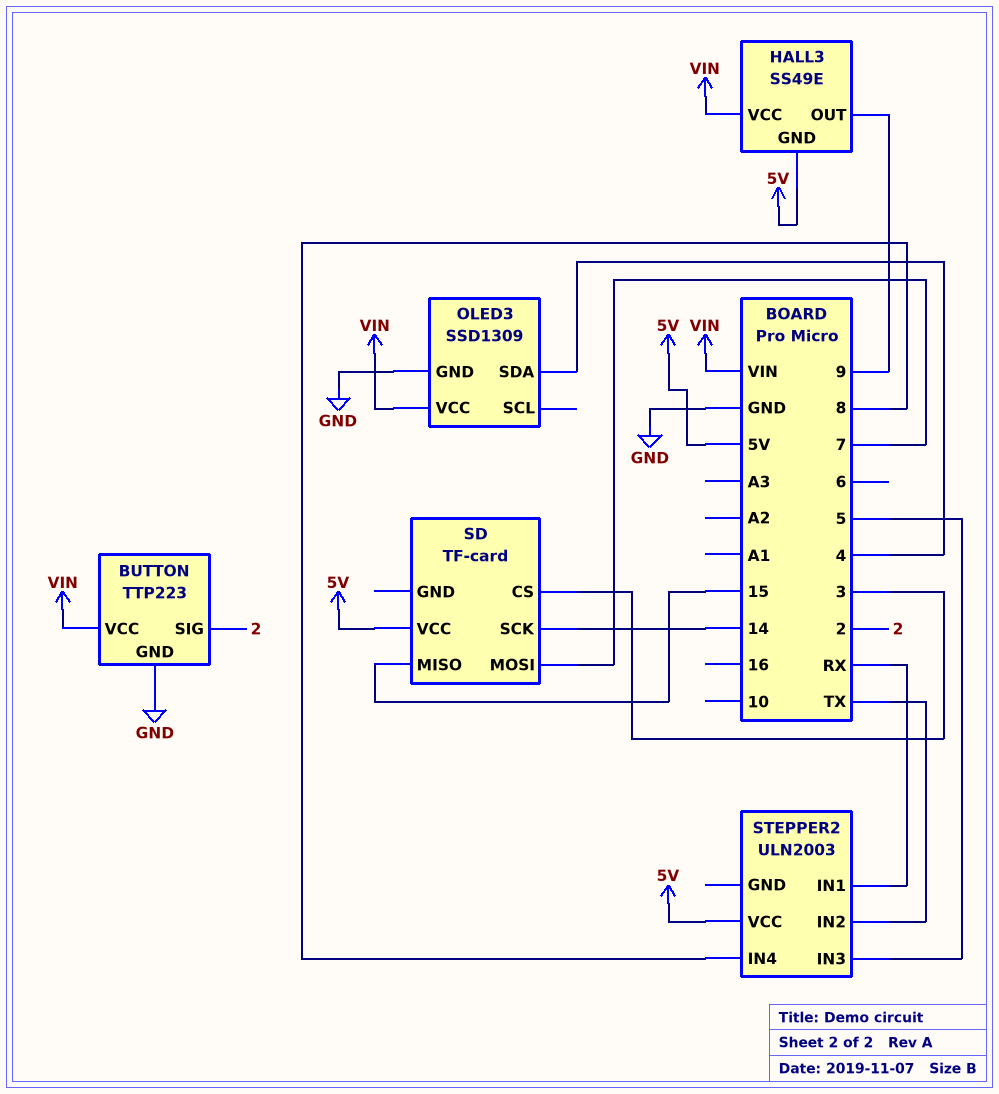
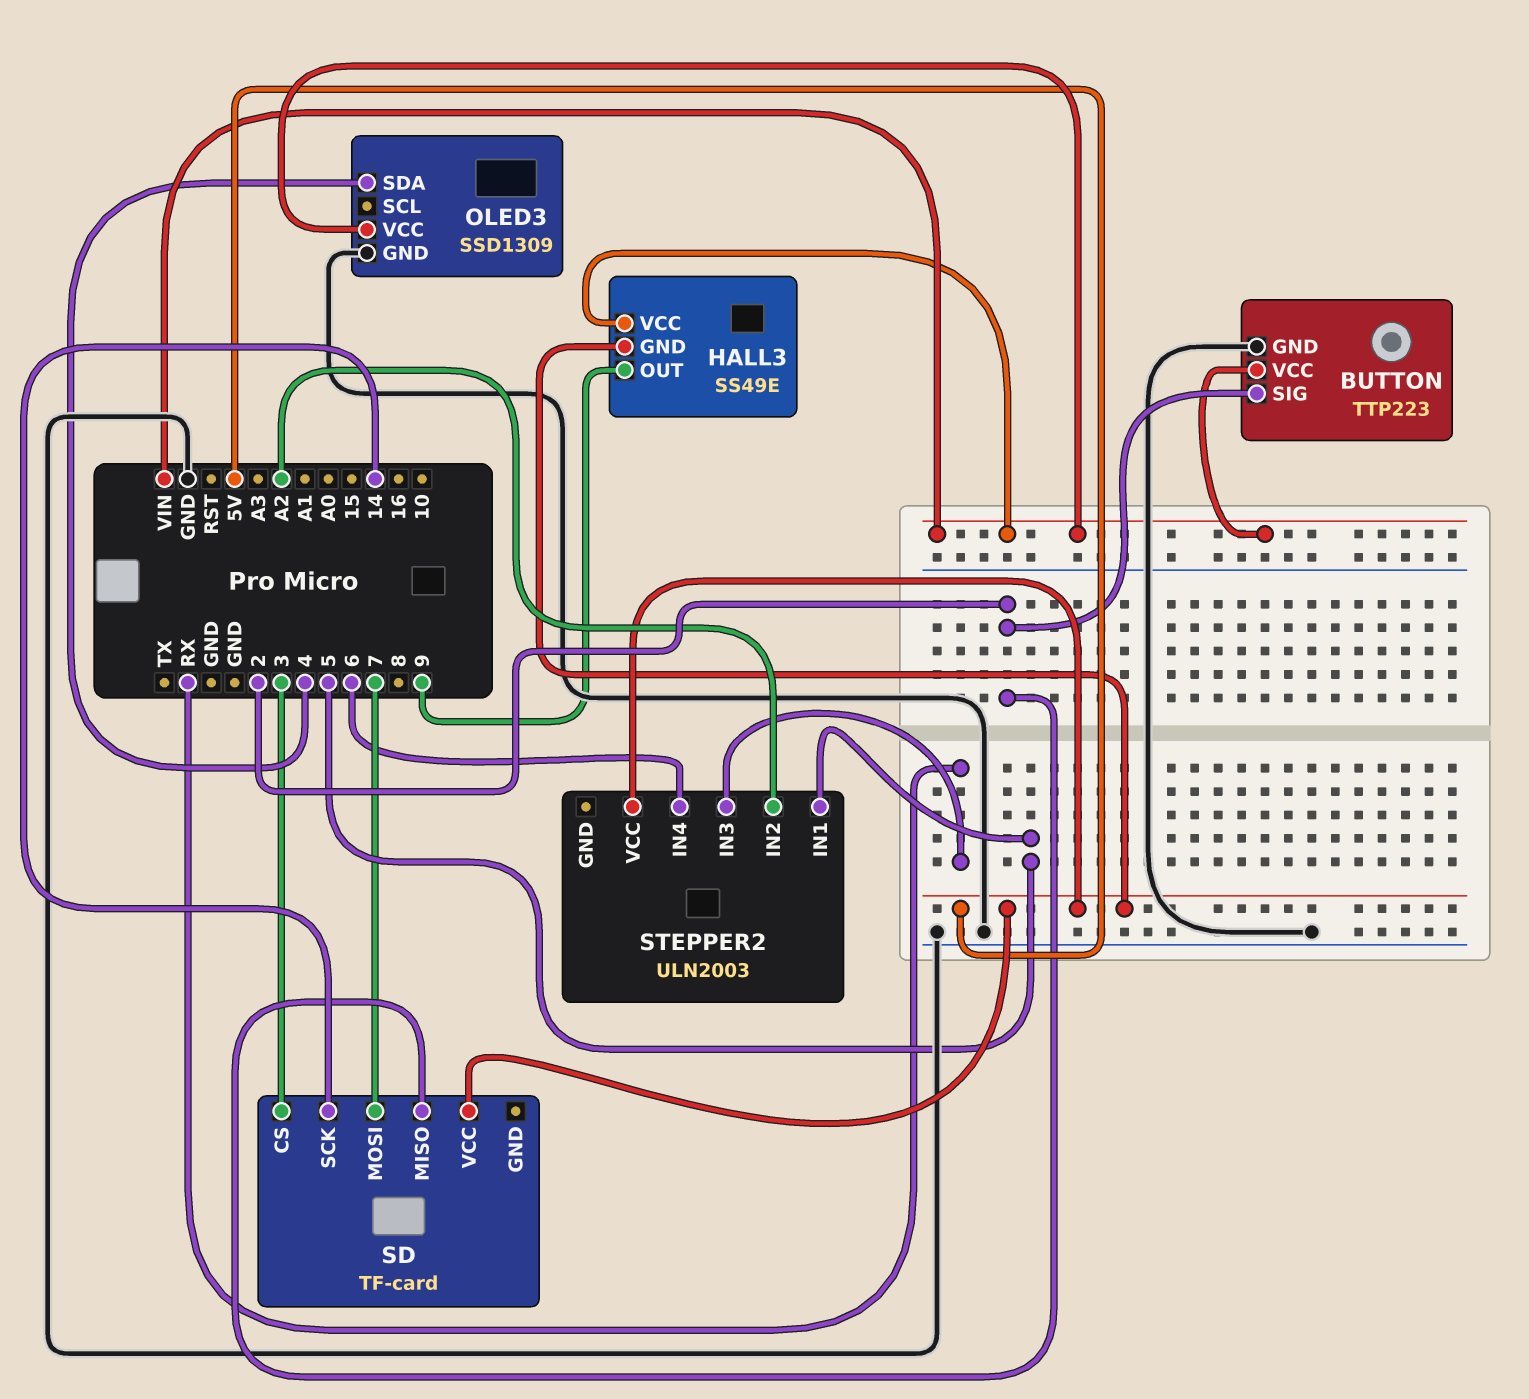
SD pin MISO: 15 -> 2
STEPPER2 pin IN1: RX -> 5
STEPPER2 pin IN2: TX -> A2
STEPPER2 pin IN3: 5 -> RX
STEPPER2 pin IN4: 8 -> 6

